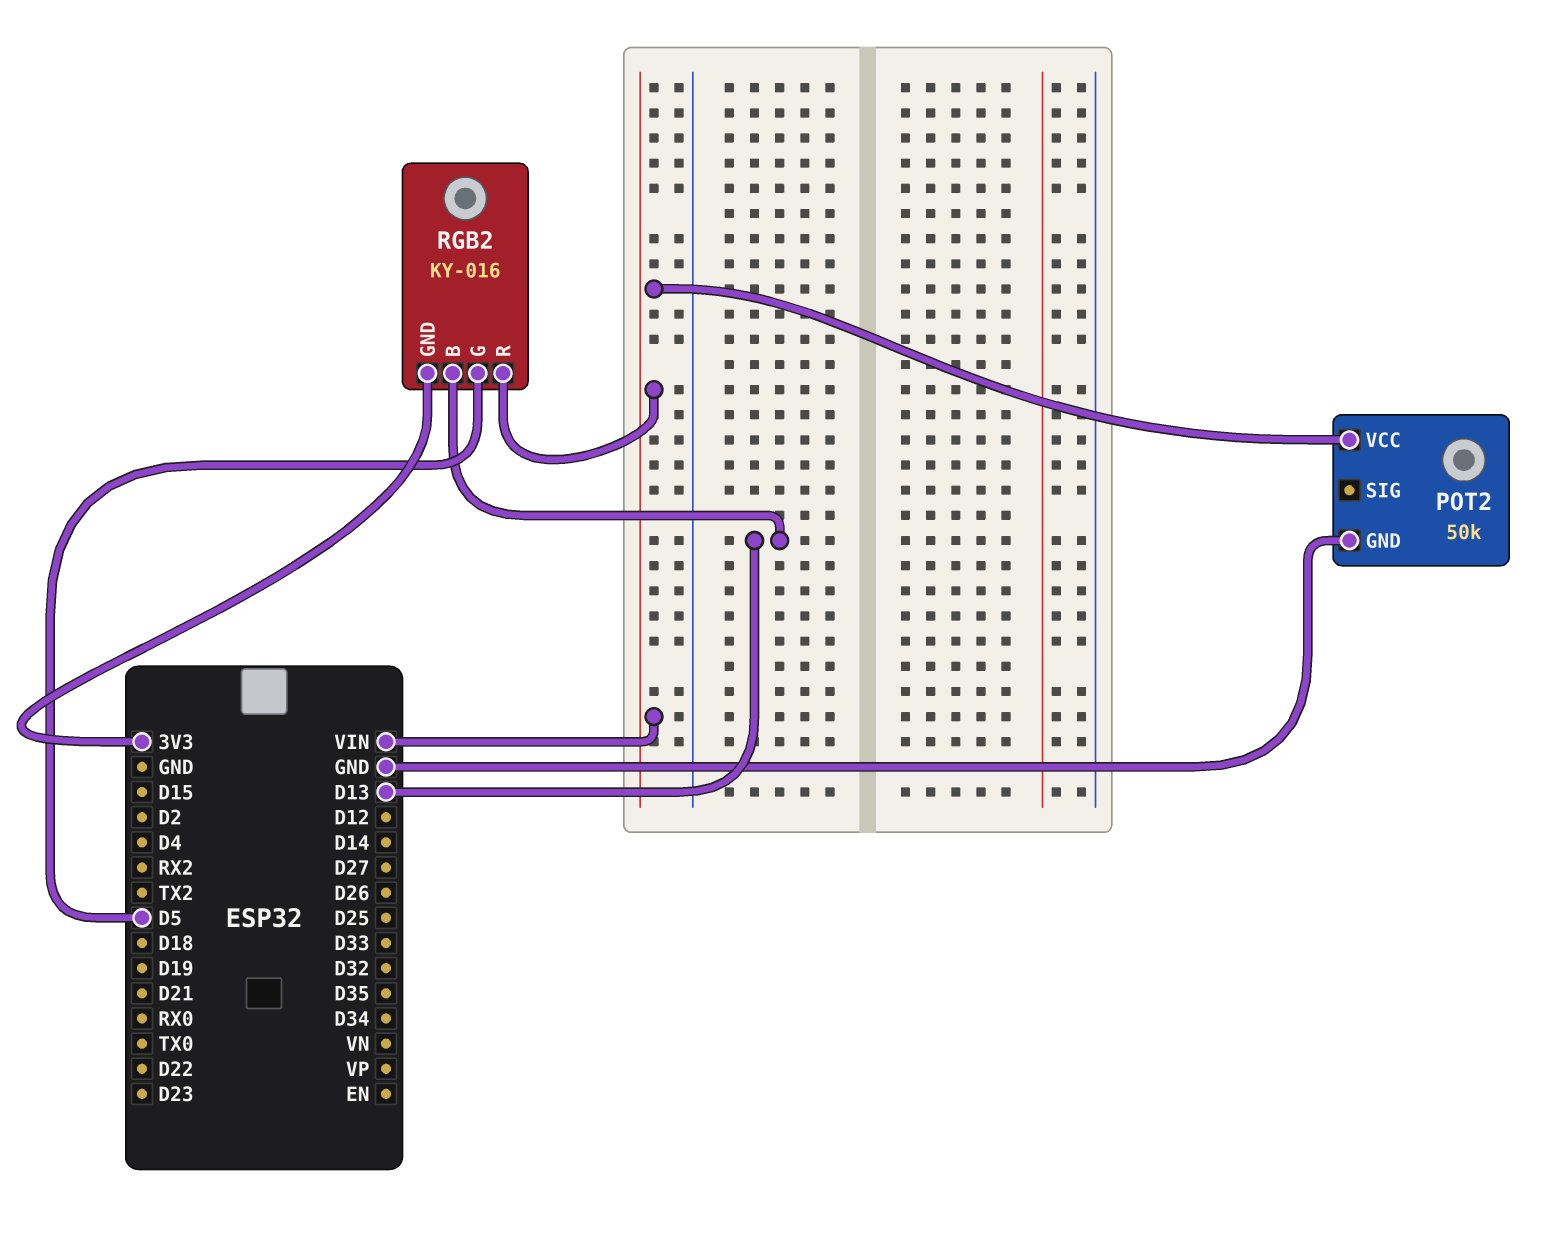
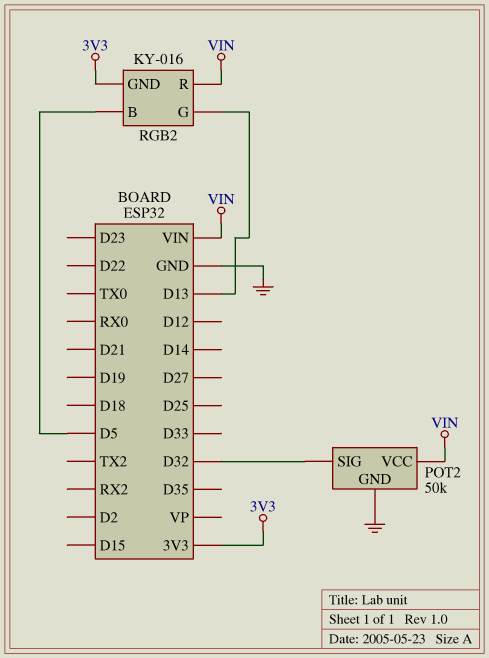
POT2 pin SIG: none -> D32
RGB2 pin B: D13 -> D5
RGB2 pin G: D5 -> D13

